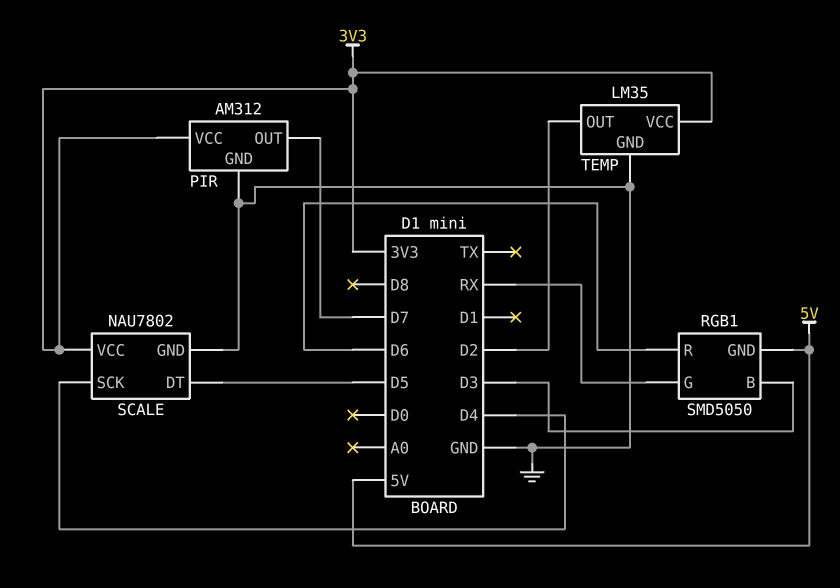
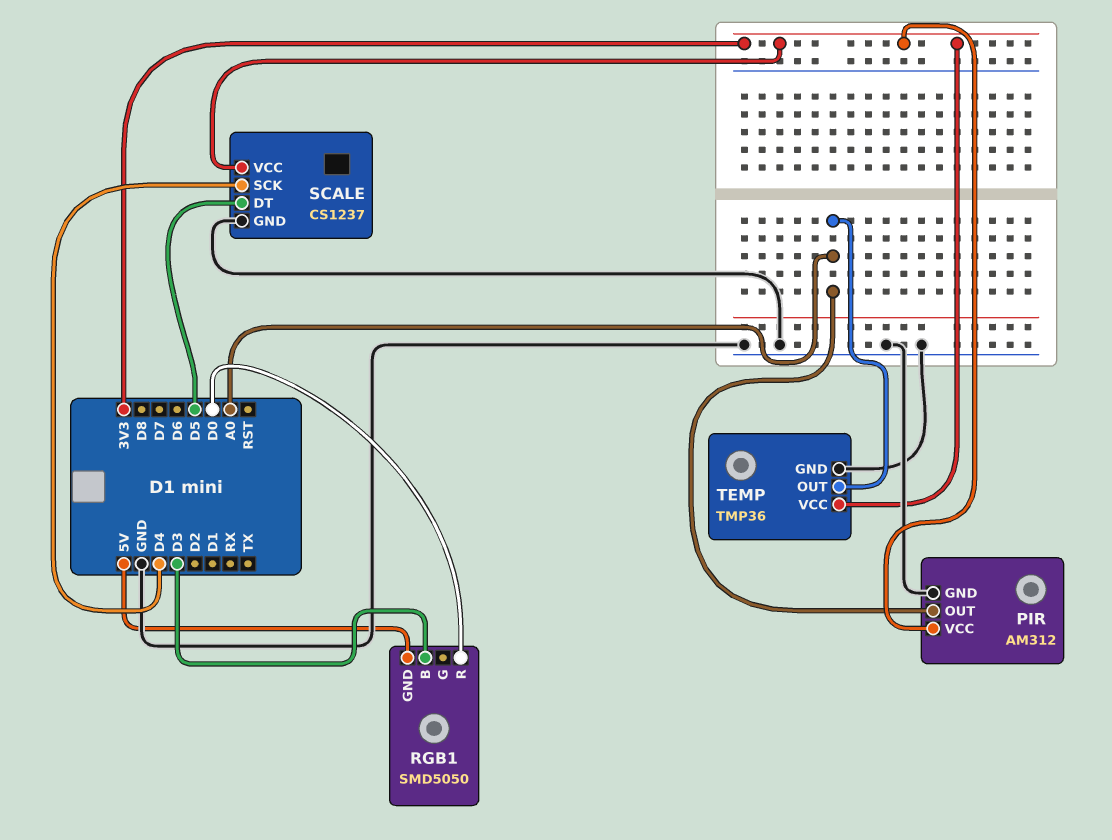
PIR pin OUT: D7 -> A0
RGB1 pin G: RX -> none
RGB1 pin R: D6 -> D0
SCALE: NAU7802 -> CS1237
TEMP: LM35 -> TMP36
TEMP pin OUT: D2 -> A0

